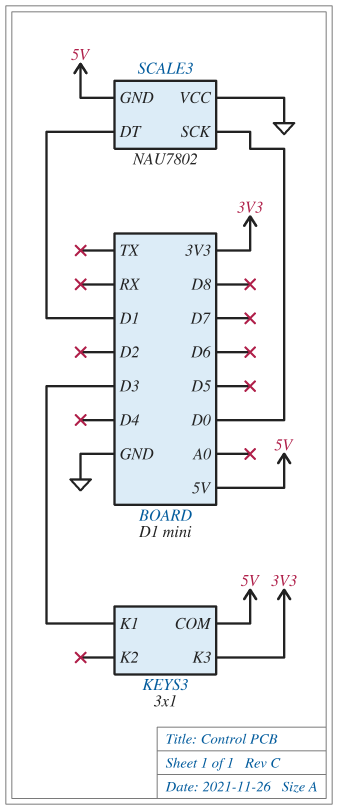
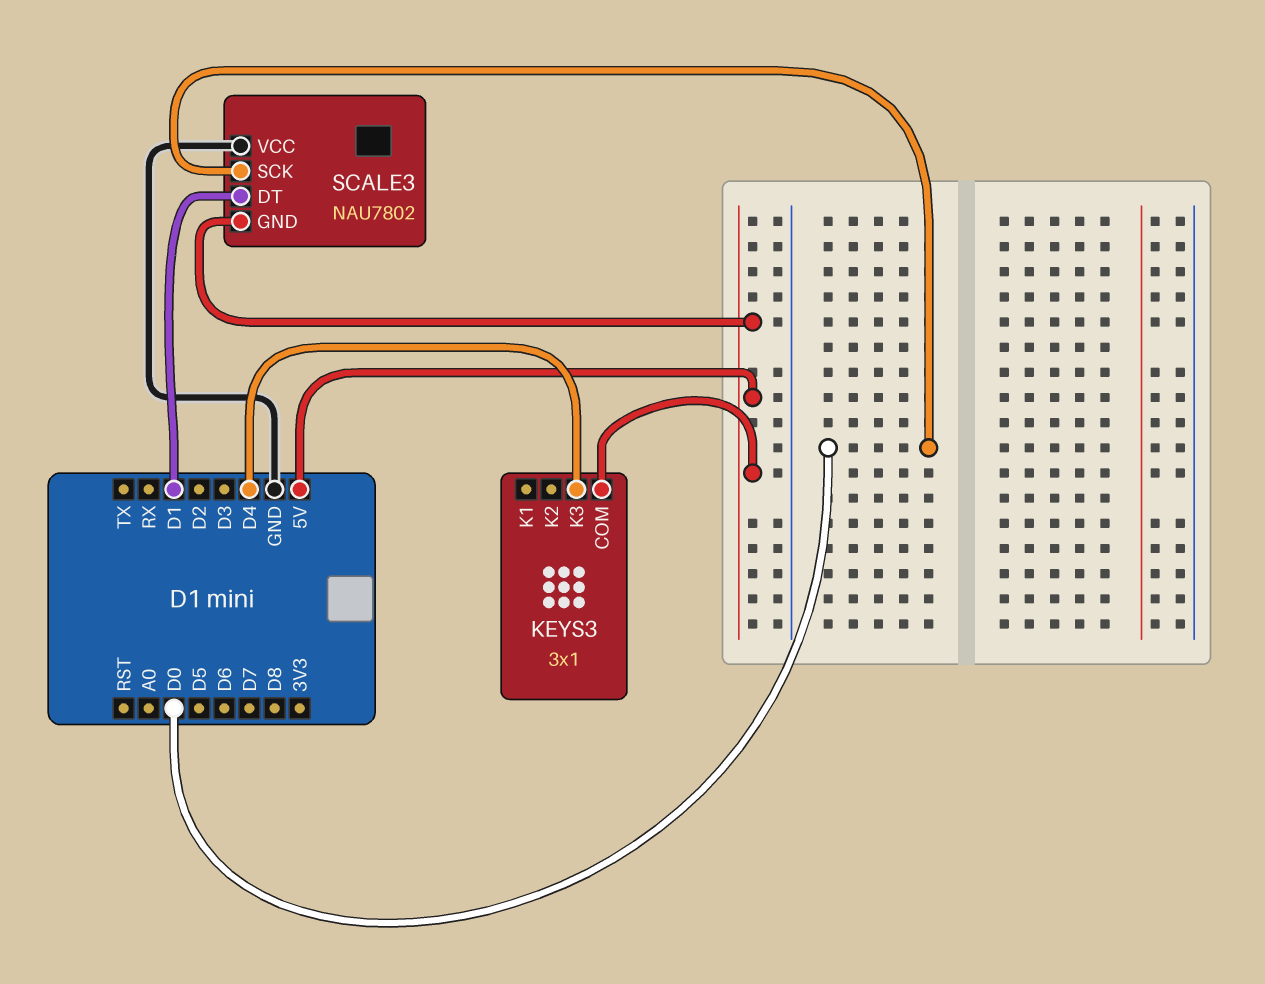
KEYS3 pin K1: D3 -> none
KEYS3 pin K3: 3V3 -> D4

